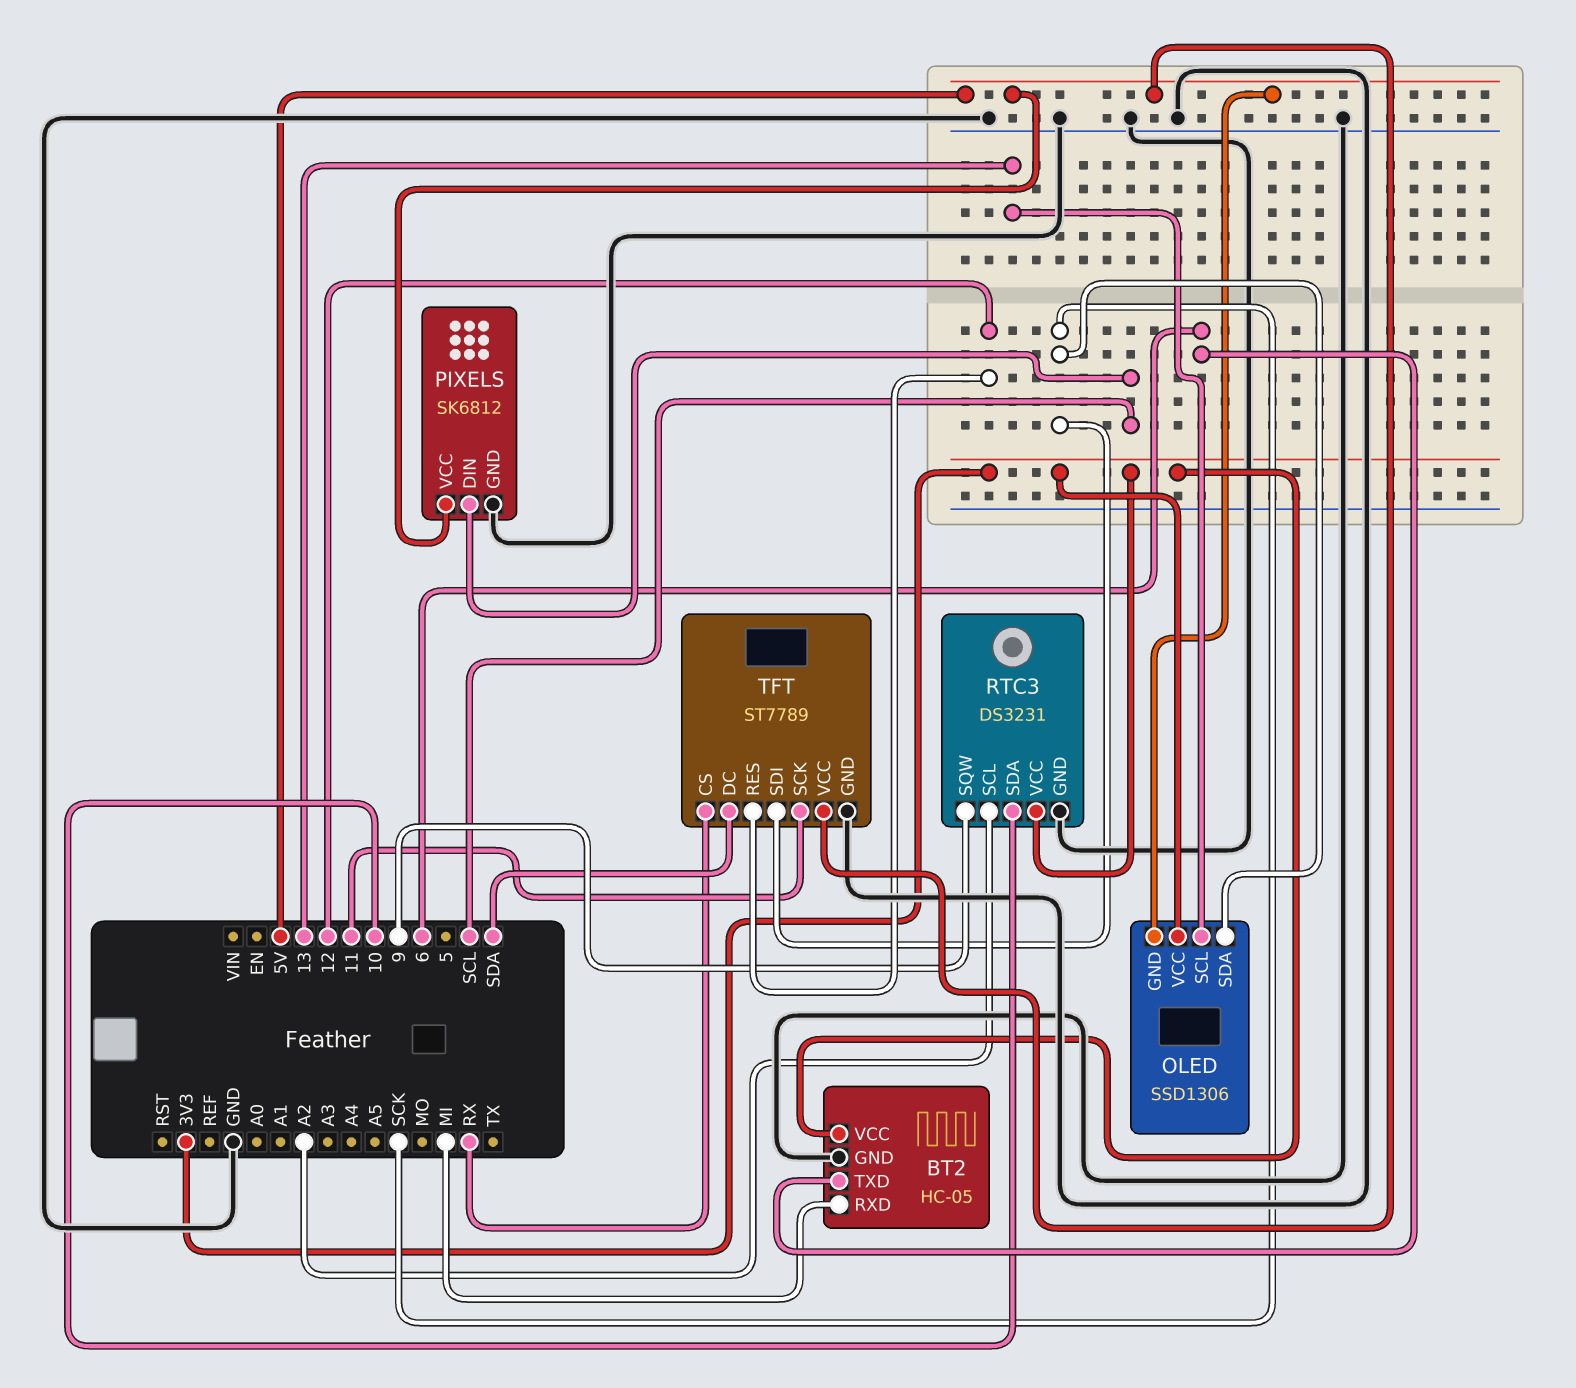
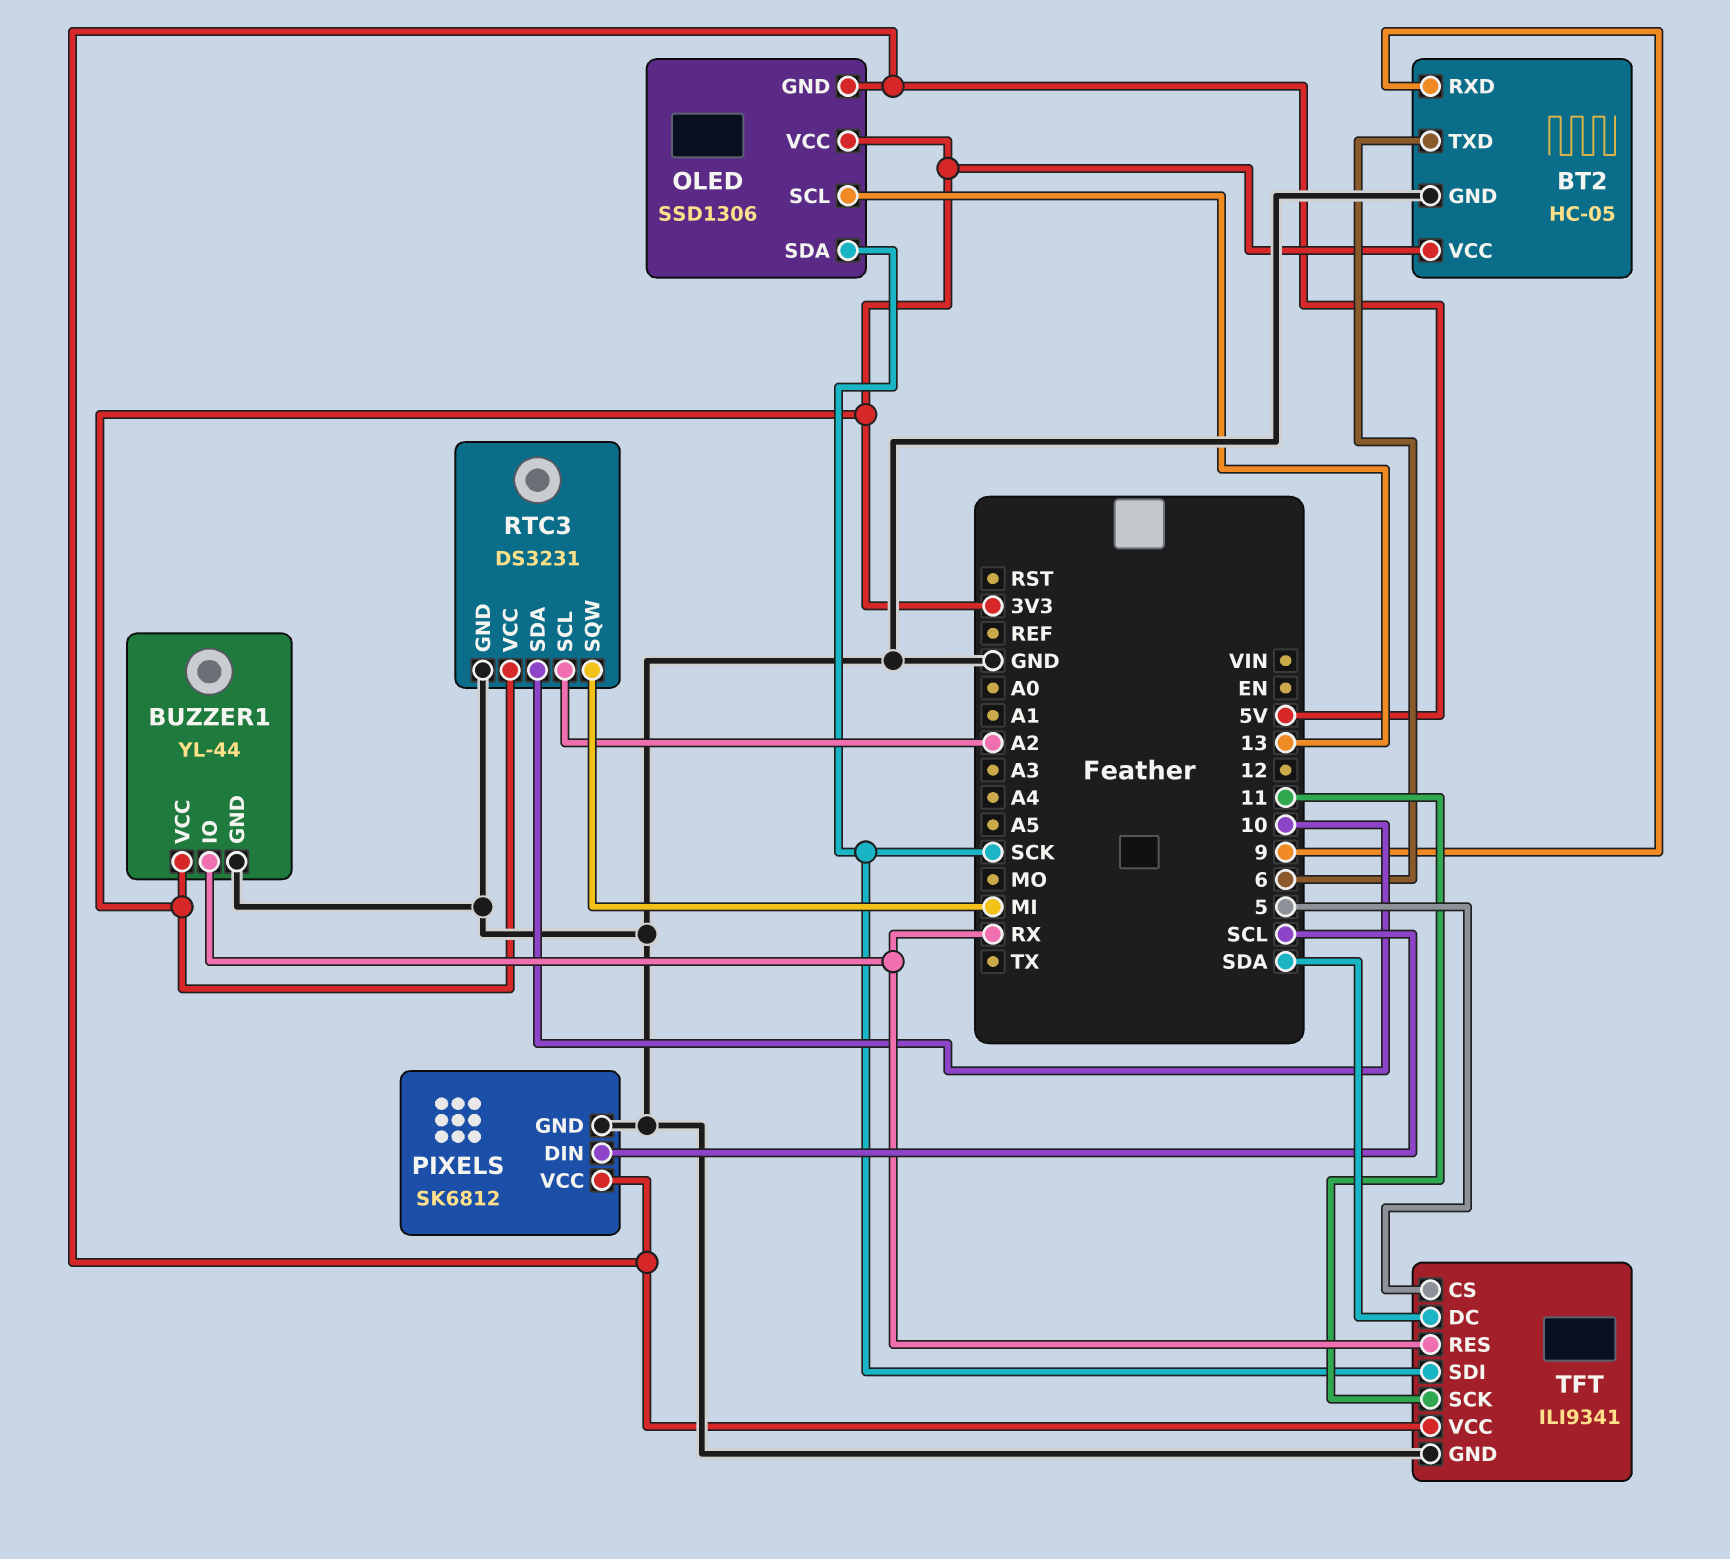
BT2 pin RXD: MI -> 9
BUZZER1: none -> YL-44
BUZZER1 pin GND: none -> GND
BUZZER1 pin IO: none -> RX
BUZZER1 pin VCC: none -> 3V3
RTC3 pin SQW: 9 -> MI
TFT: ST7789 -> ILI9341
TFT pin CS: RX -> 5
TFT pin RES: 12 -> RX

